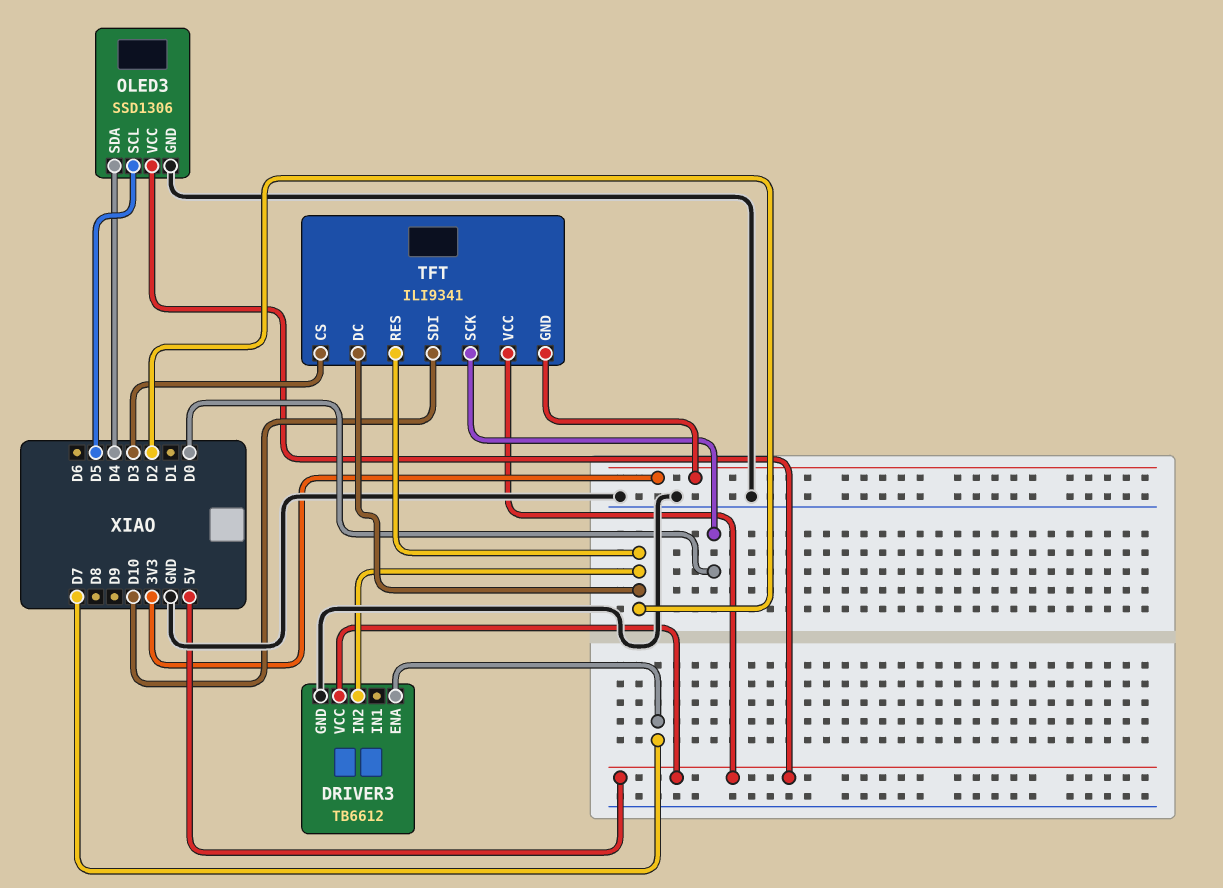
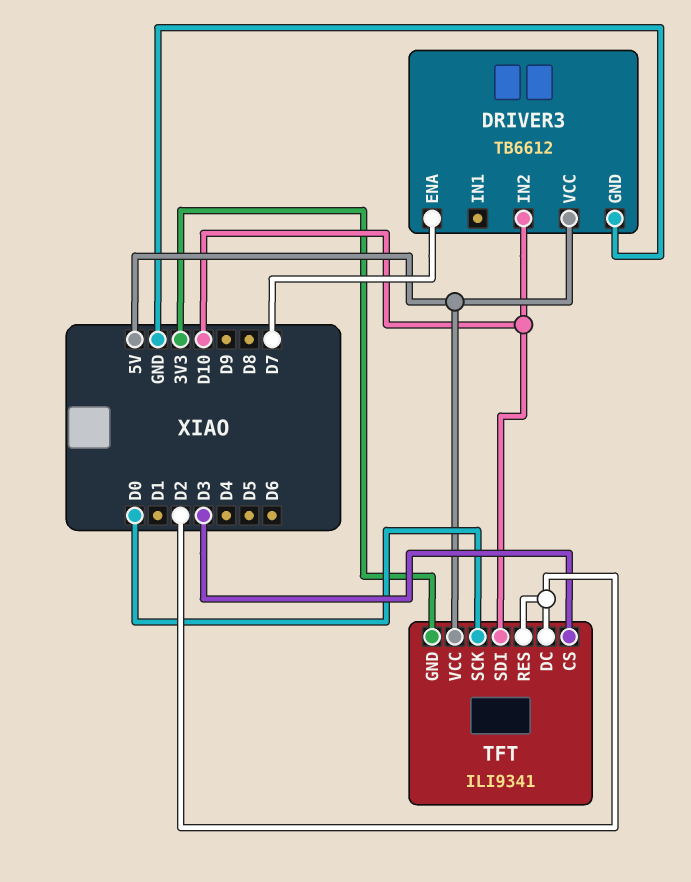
DRIVER3 pin IN2: D2 -> D10
OLED3: SSD1306 -> none
OLED3 pin GND: GND -> none
OLED3 pin SCL: D5 -> none
OLED3 pin SDA: D4 -> none
OLED3 pin VCC: 5V -> none

